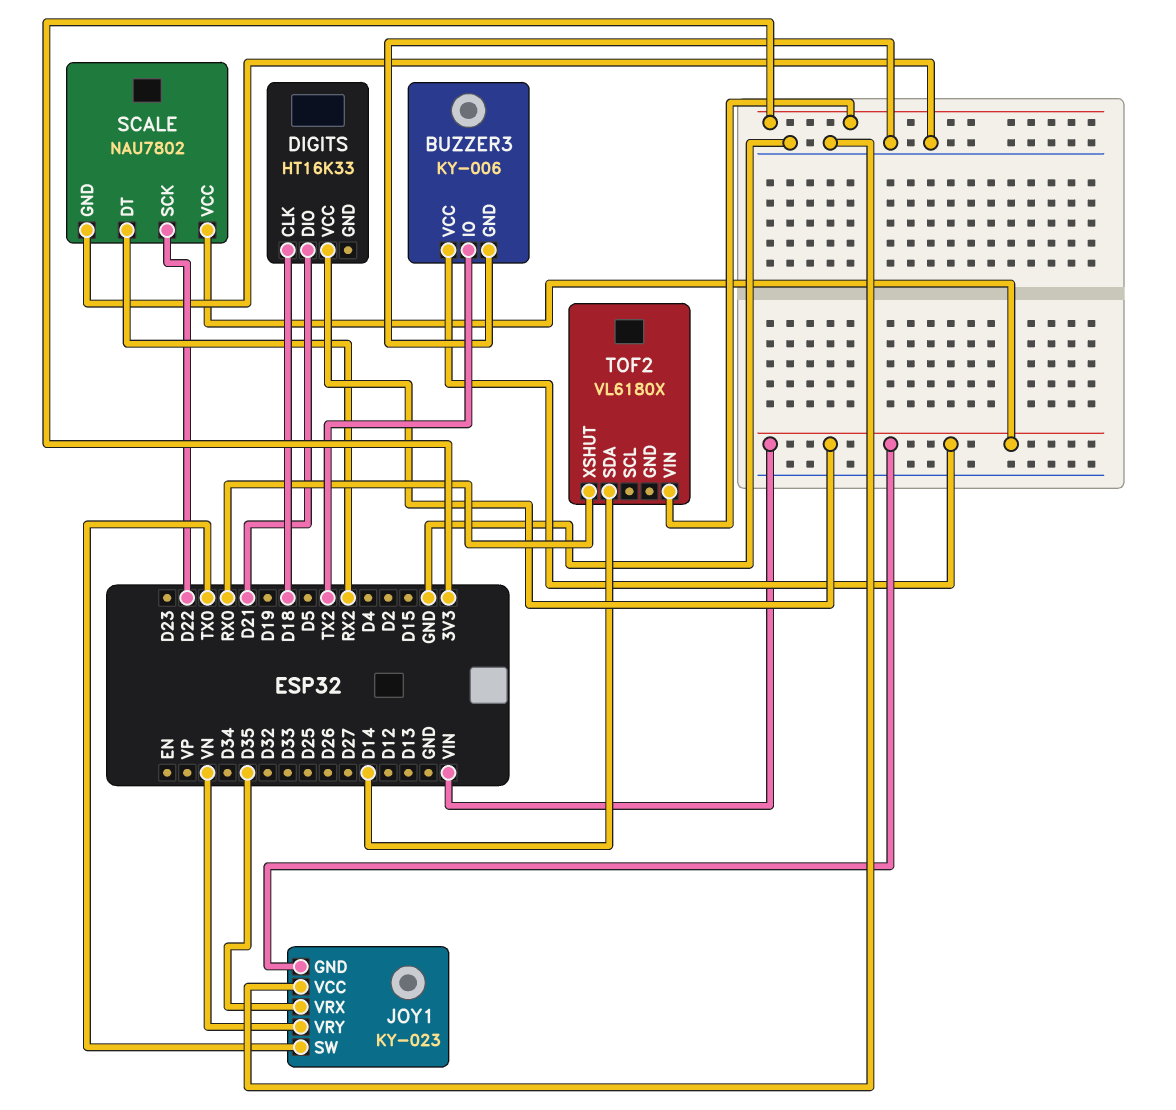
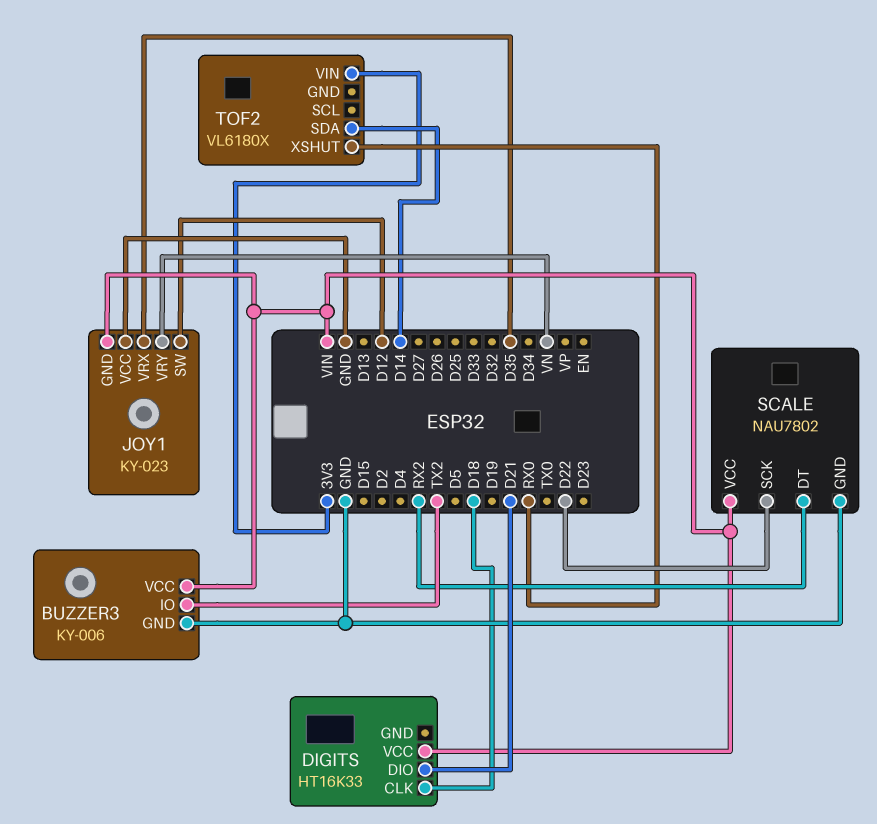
JOY1 pin SW: TX0 -> D12

